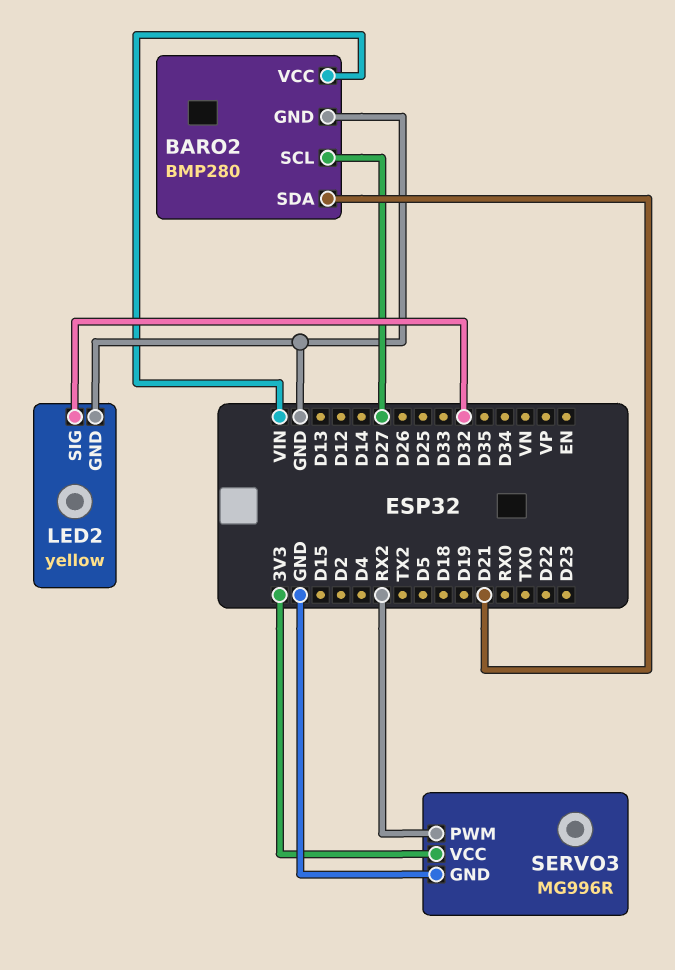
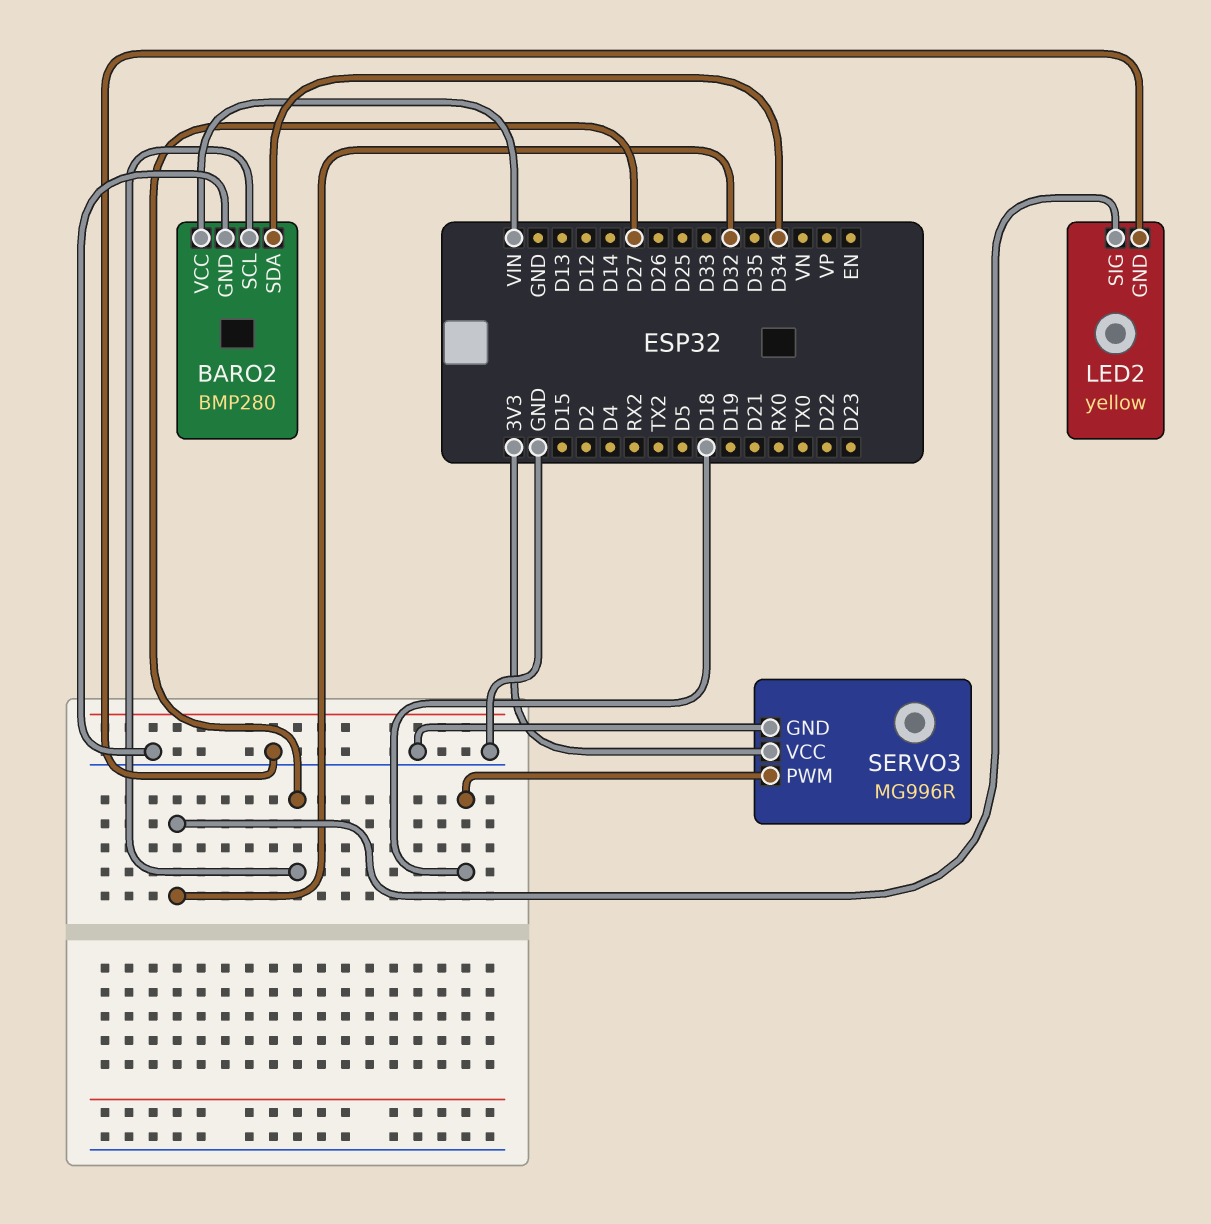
BARO2 pin SDA: D21 -> D34
SERVO3 pin PWM: RX2 -> D18

